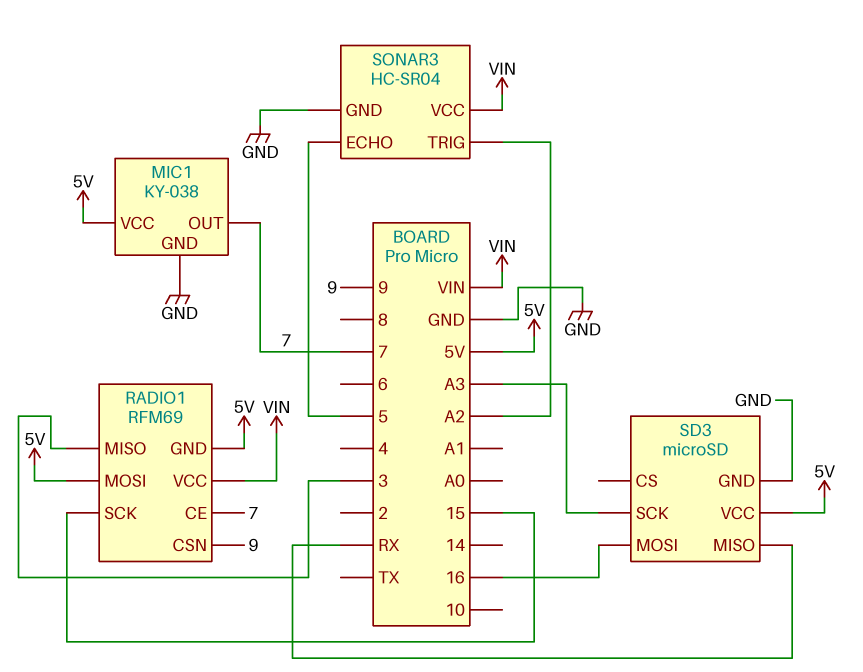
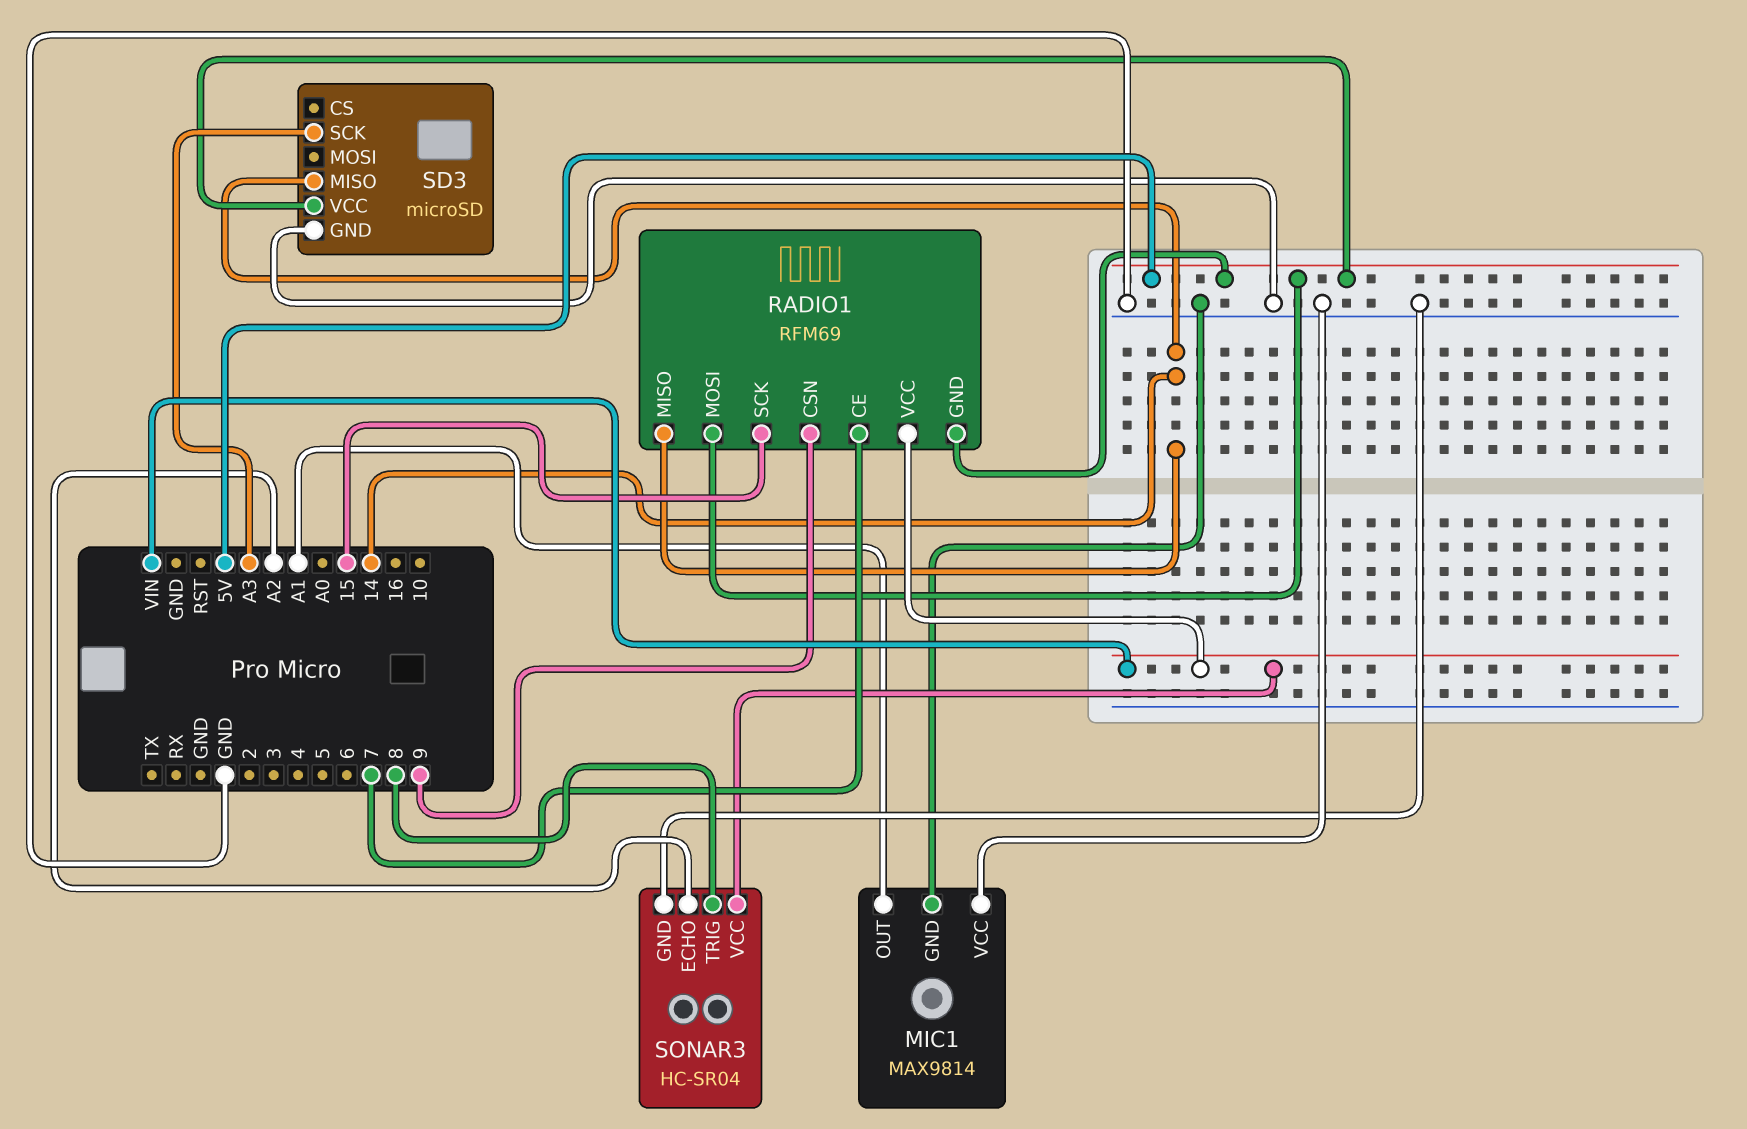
MIC1: KY-038 -> MAX9814
MIC1 pin OUT: 7 -> A1
MIC1 pin VCC: 5V -> GND
RADIO1 pin MISO: 3 -> 14
SD3 pin MISO: RX -> 14
SD3 pin MOSI: 16 -> none
SONAR3 pin ECHO: 5 -> A2
SONAR3 pin TRIG: A2 -> 8

